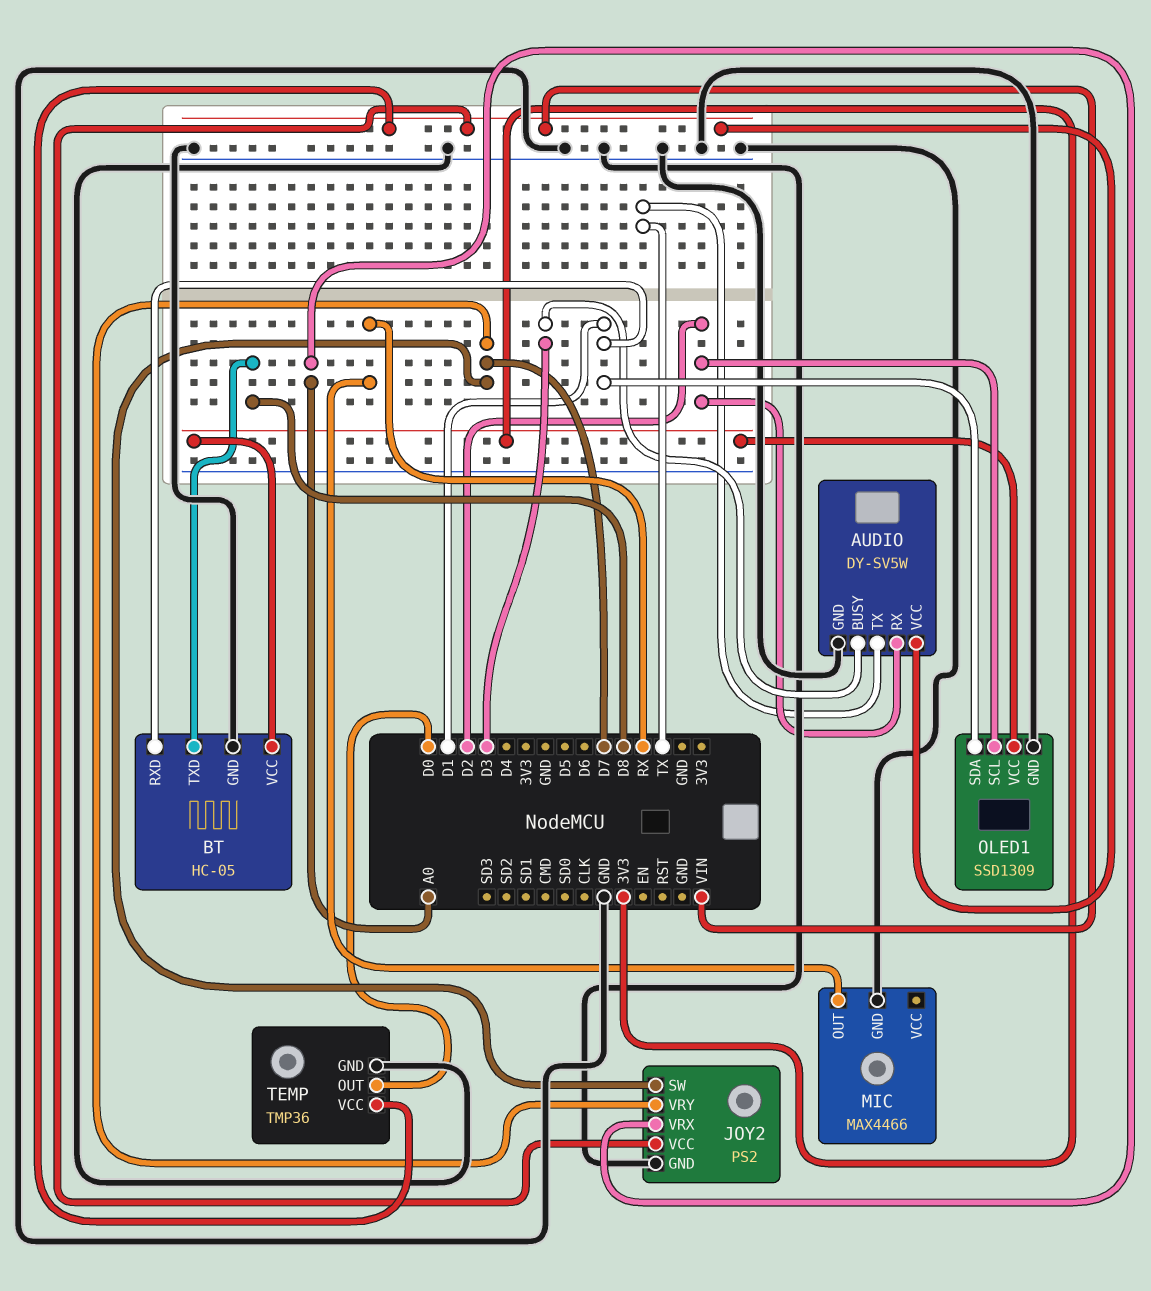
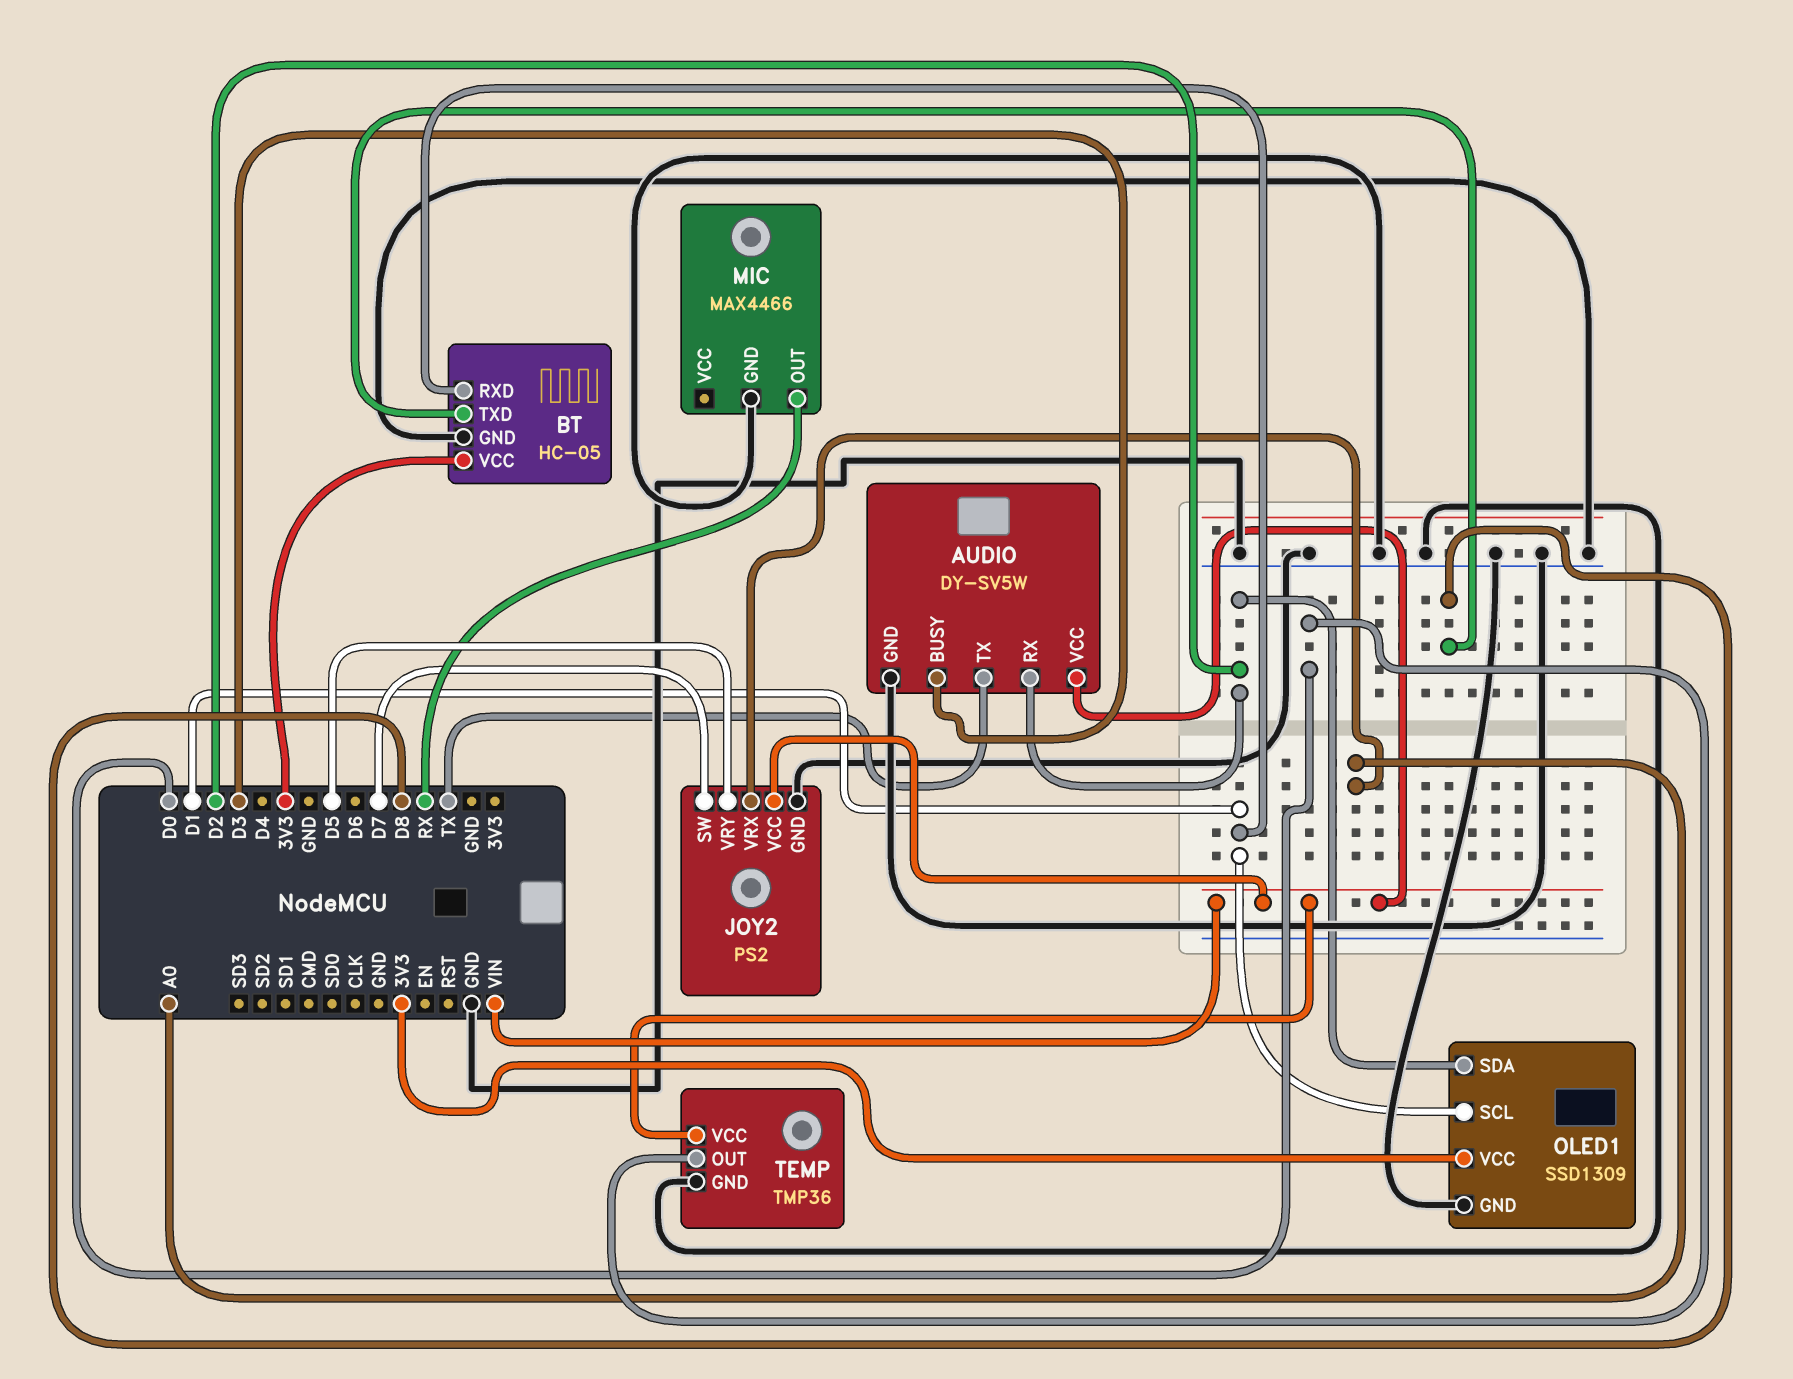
JOY2 pin VRY: D7 -> D5
OLED1 pin SCL: D2 -> D1
OLED1 pin SDA: D1 -> D2

